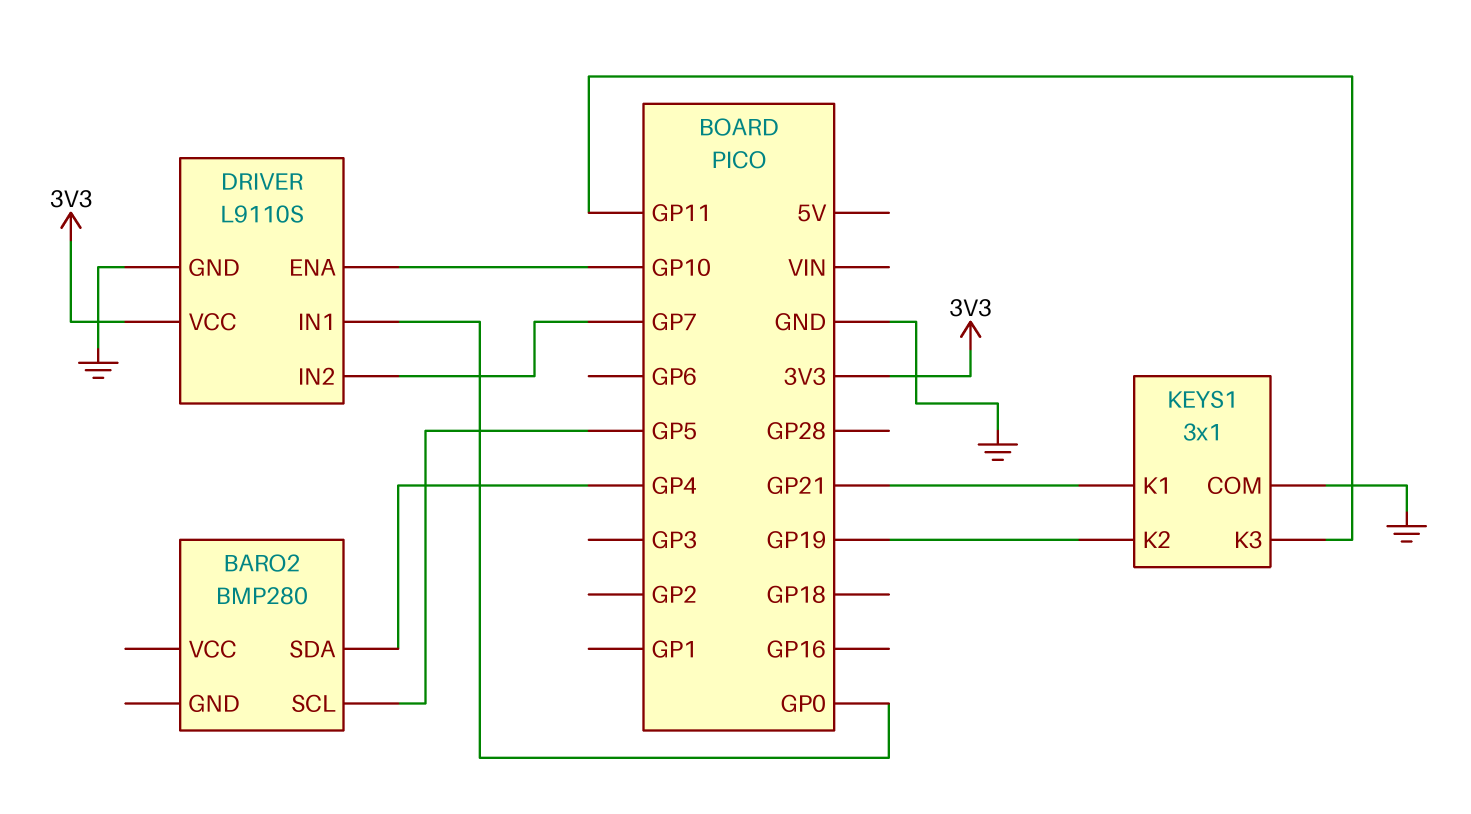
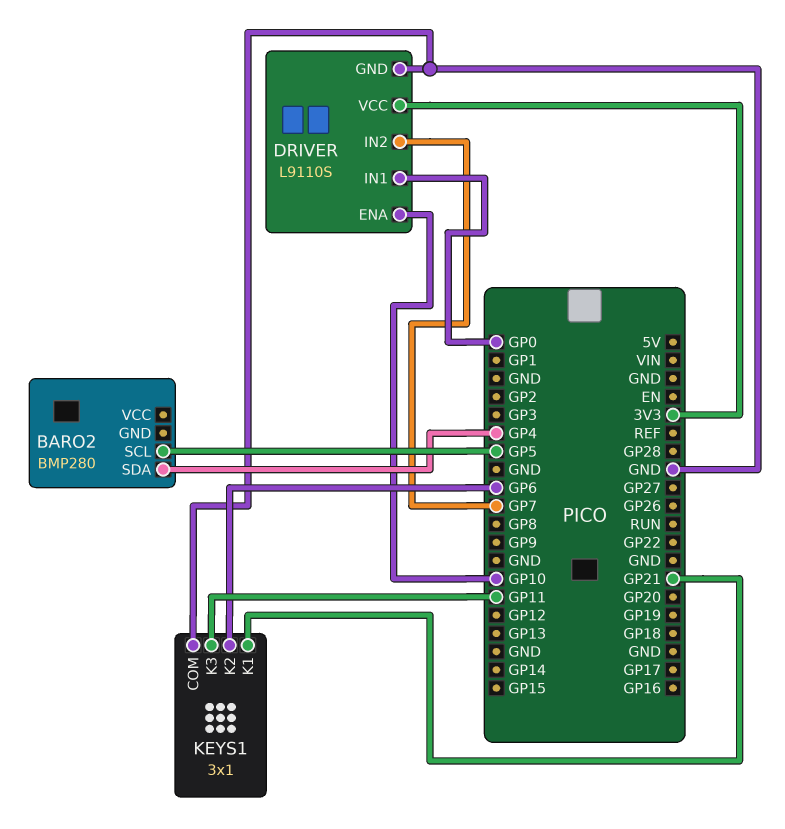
KEYS1 pin K2: GP19 -> GP6

